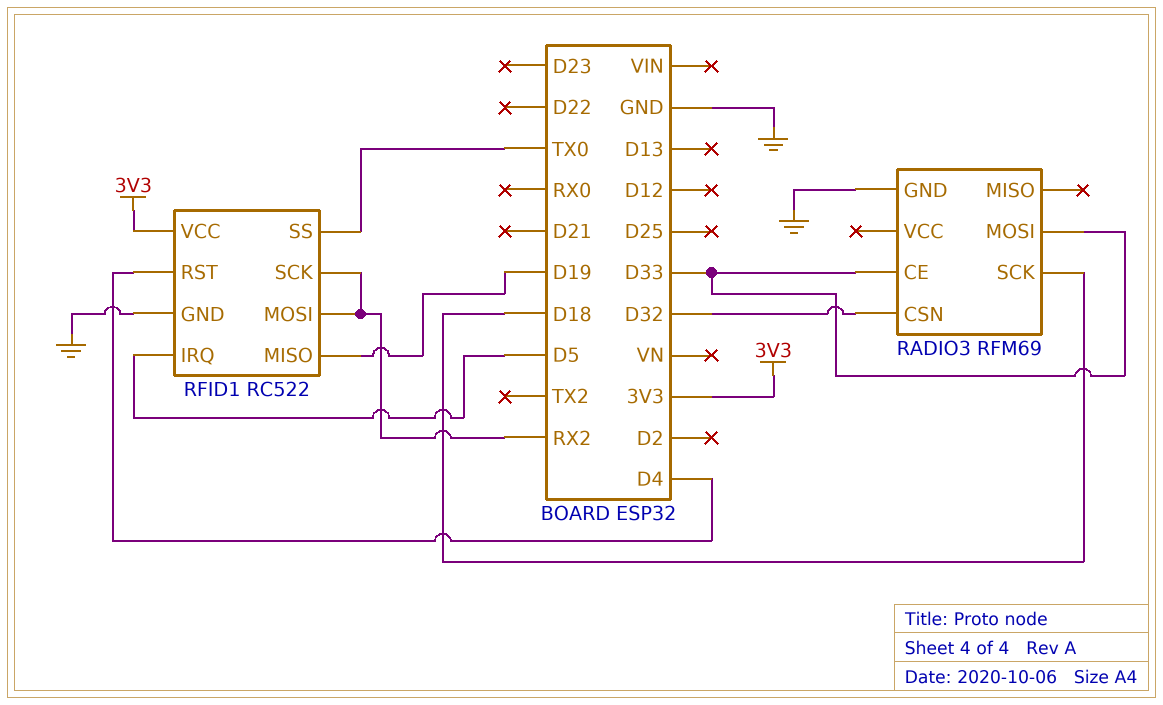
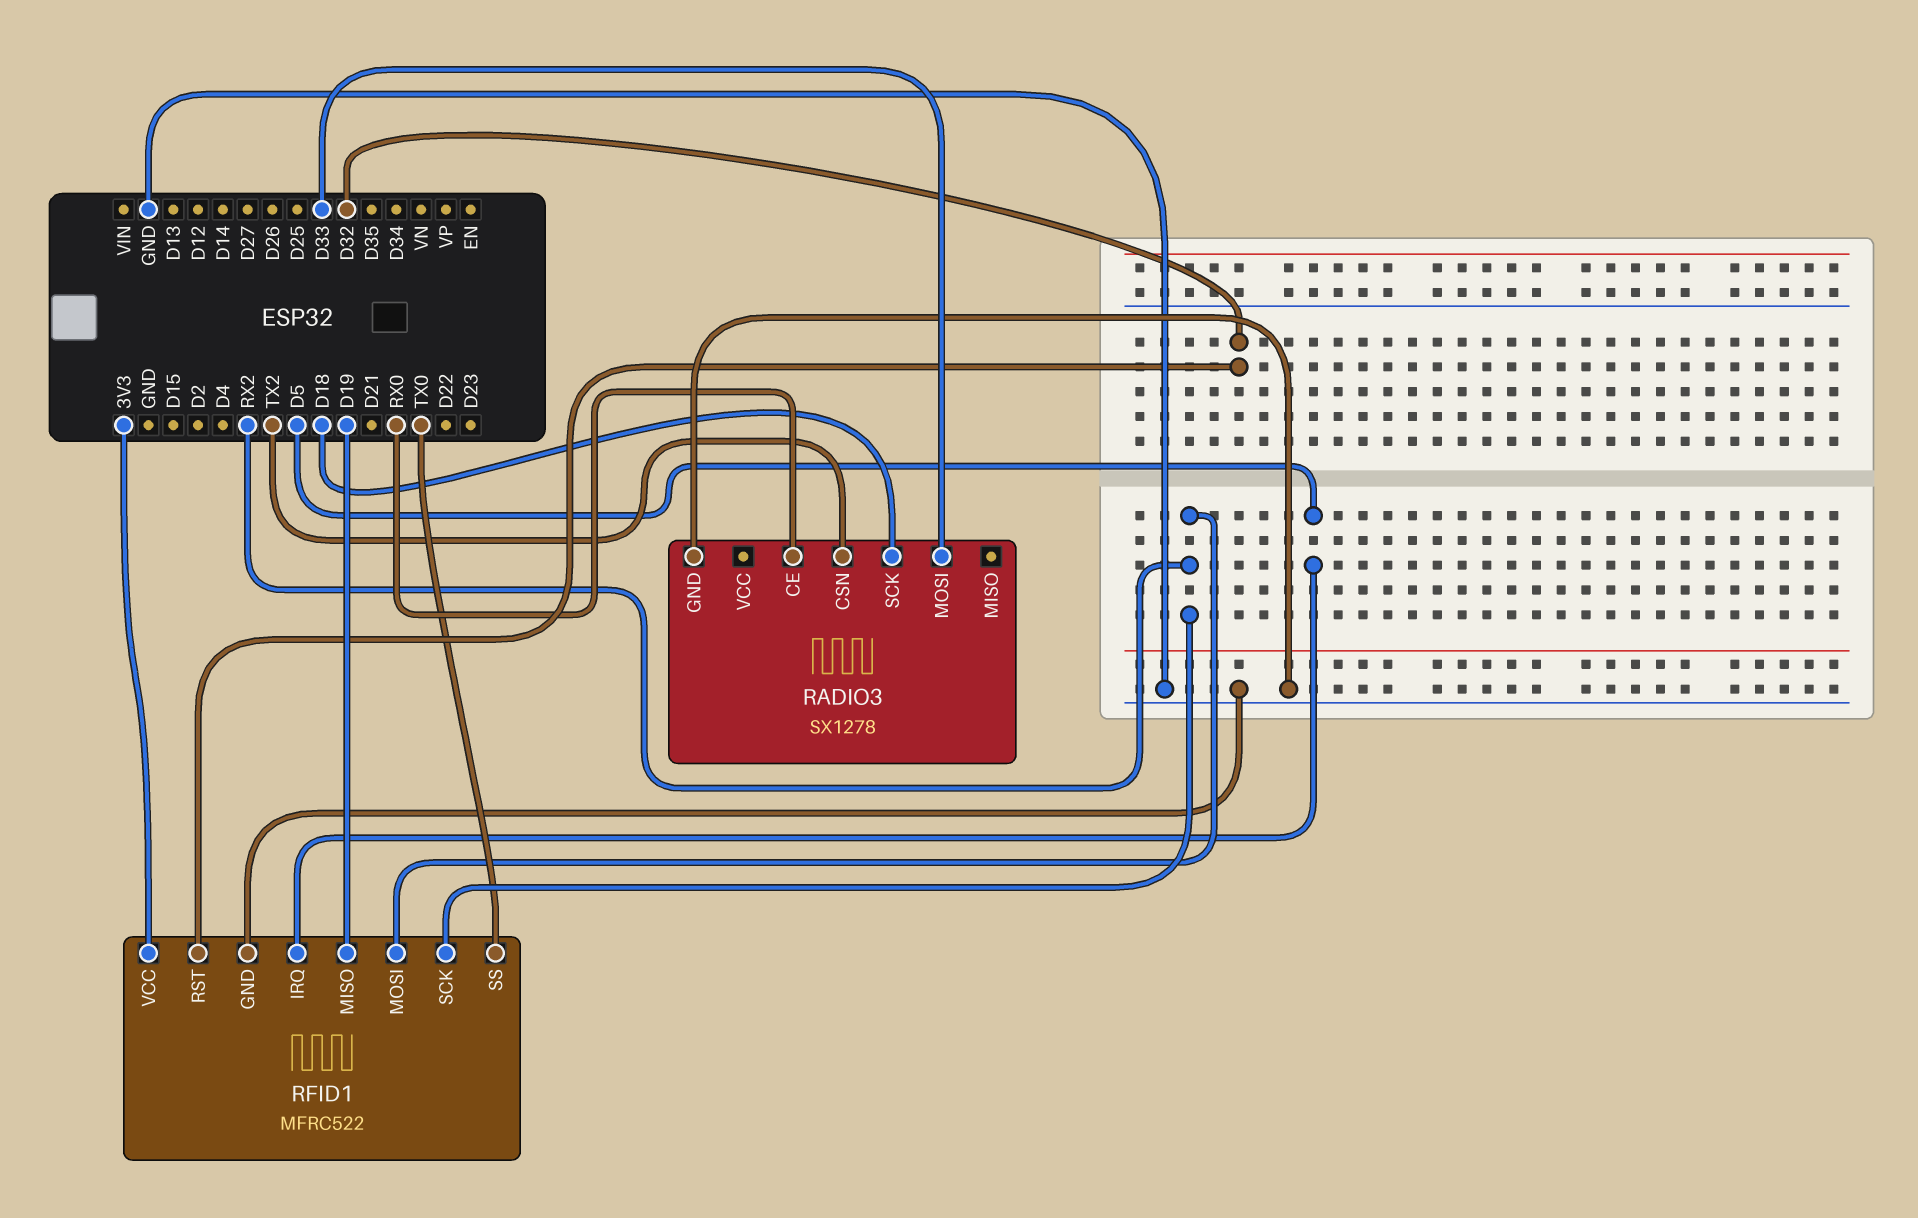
RADIO3: RFM69 -> SX1278
RADIO3 pin CE: D33 -> RX0
RADIO3 pin CSN: D32 -> TX2
RFID1: RC522 -> MFRC522
RFID1 pin RST: D4 -> D32

